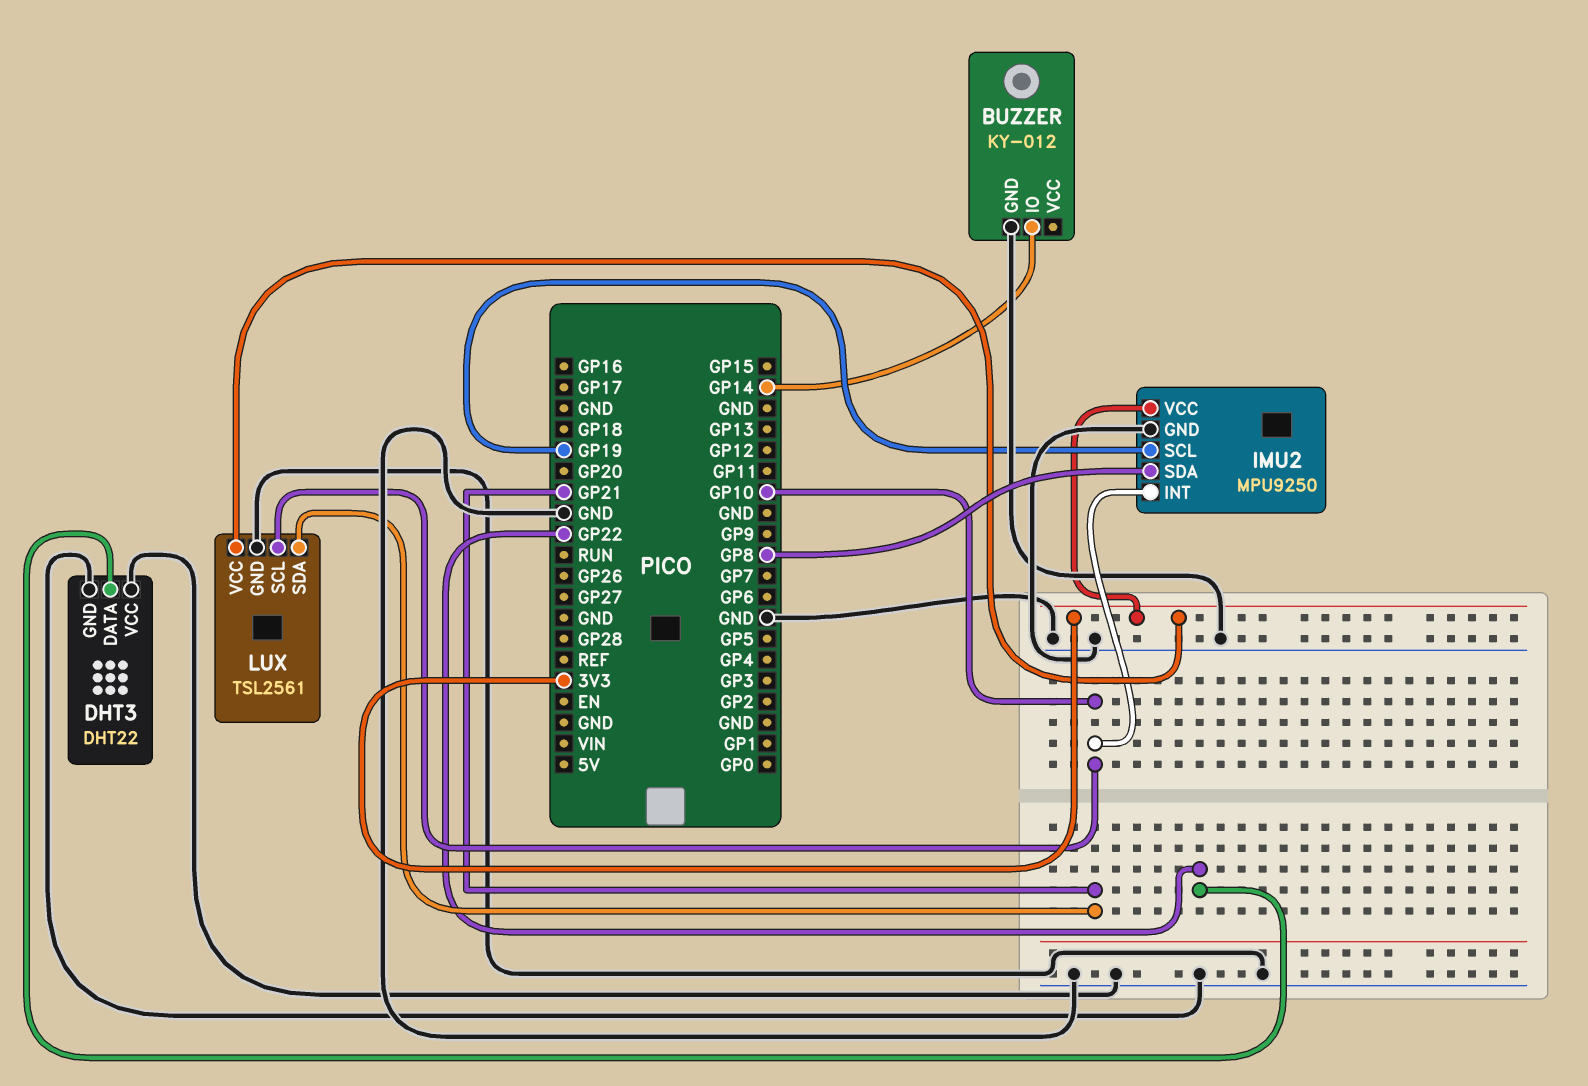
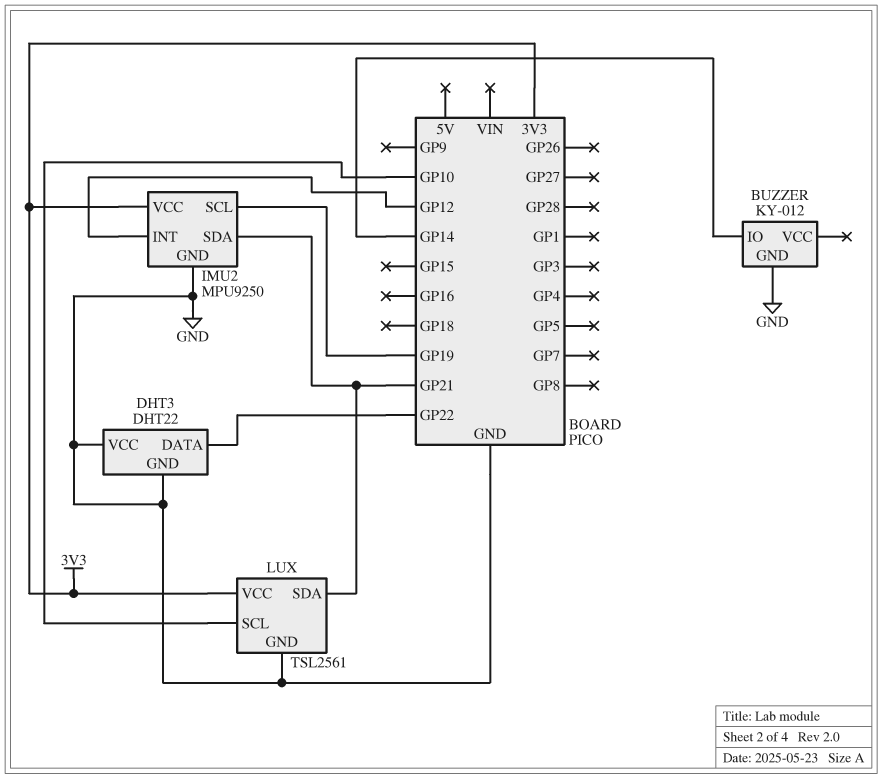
IMU2 pin INT: GP10 -> GP12
IMU2 pin SDA: GP8 -> GP21

